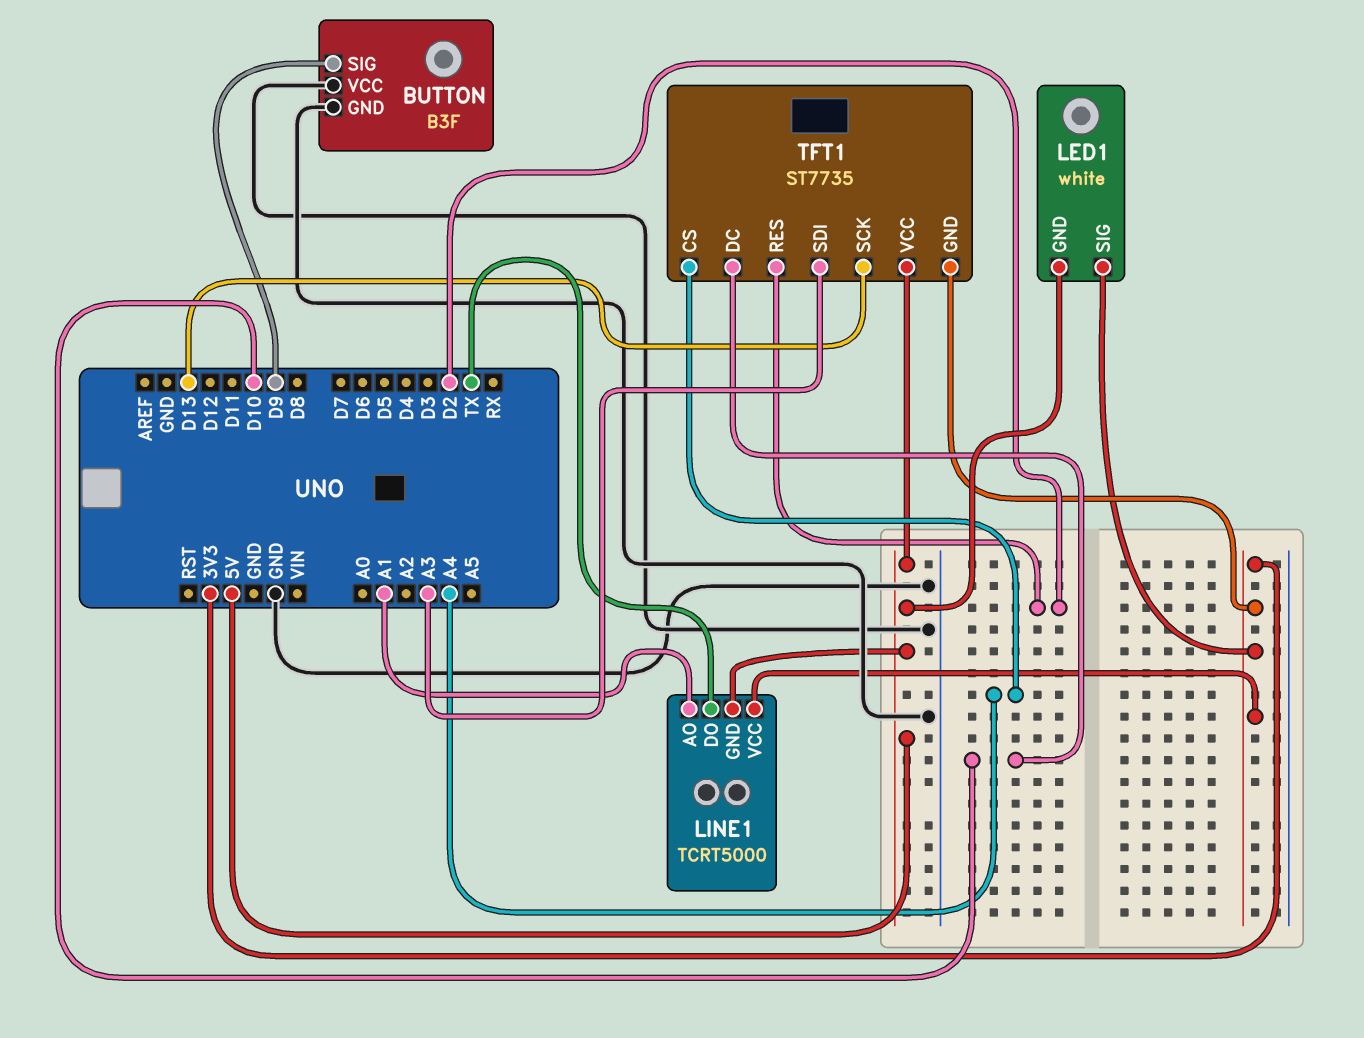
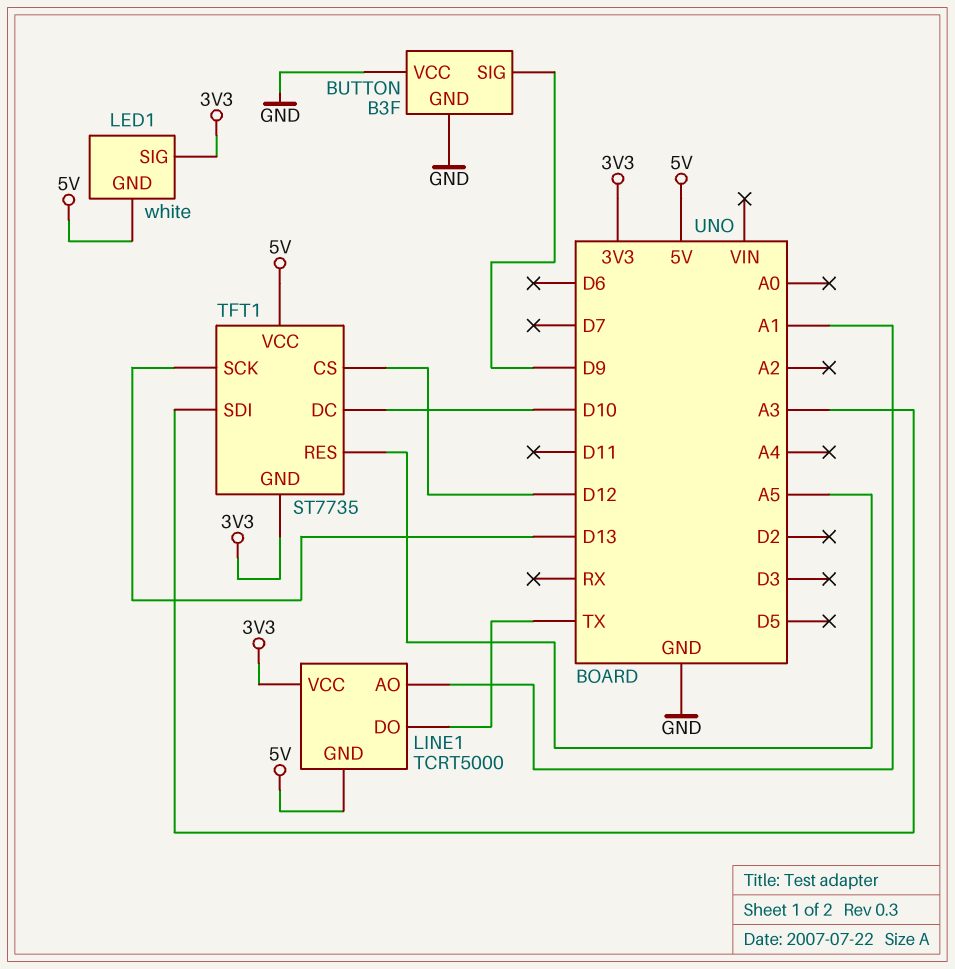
TFT1 pin CS: A4 -> D12
TFT1 pin RES: D2 -> A5

